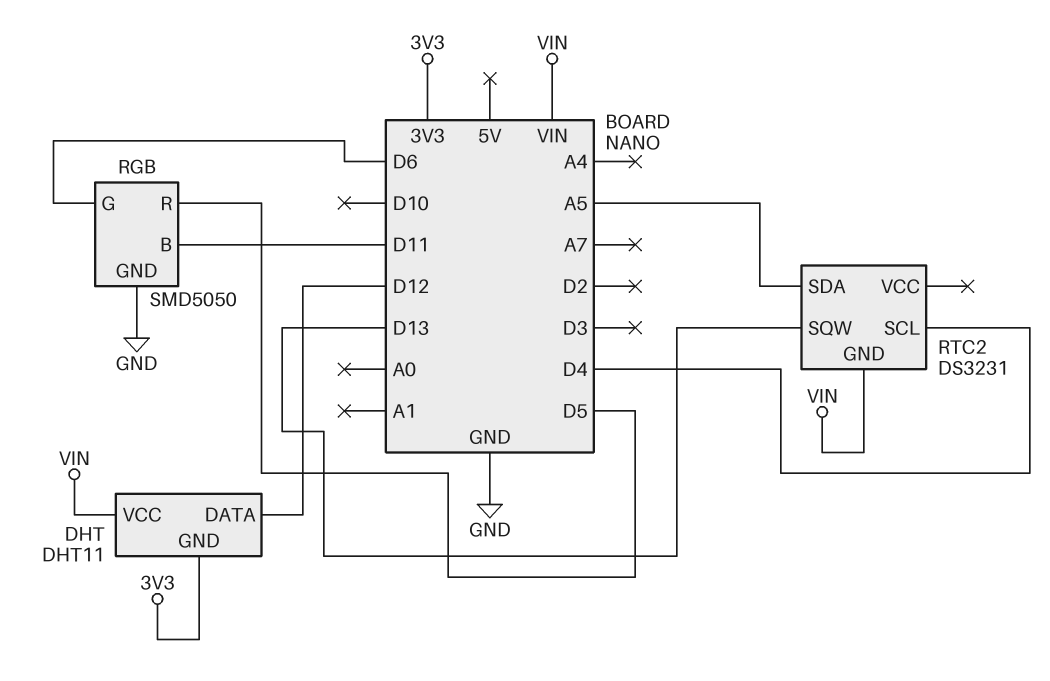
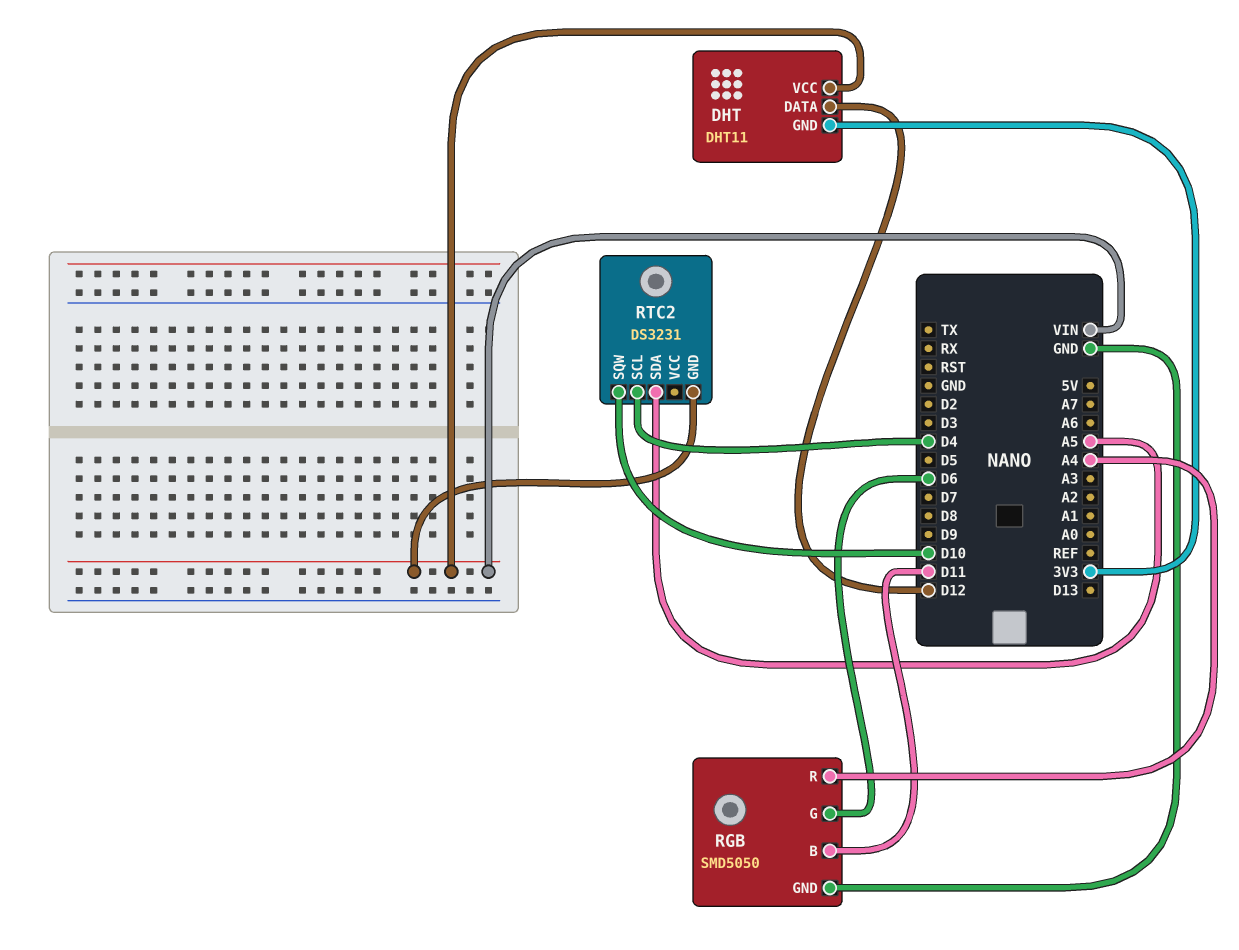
RGB pin R: D5 -> A4
RTC2 pin SQW: D13 -> D10

